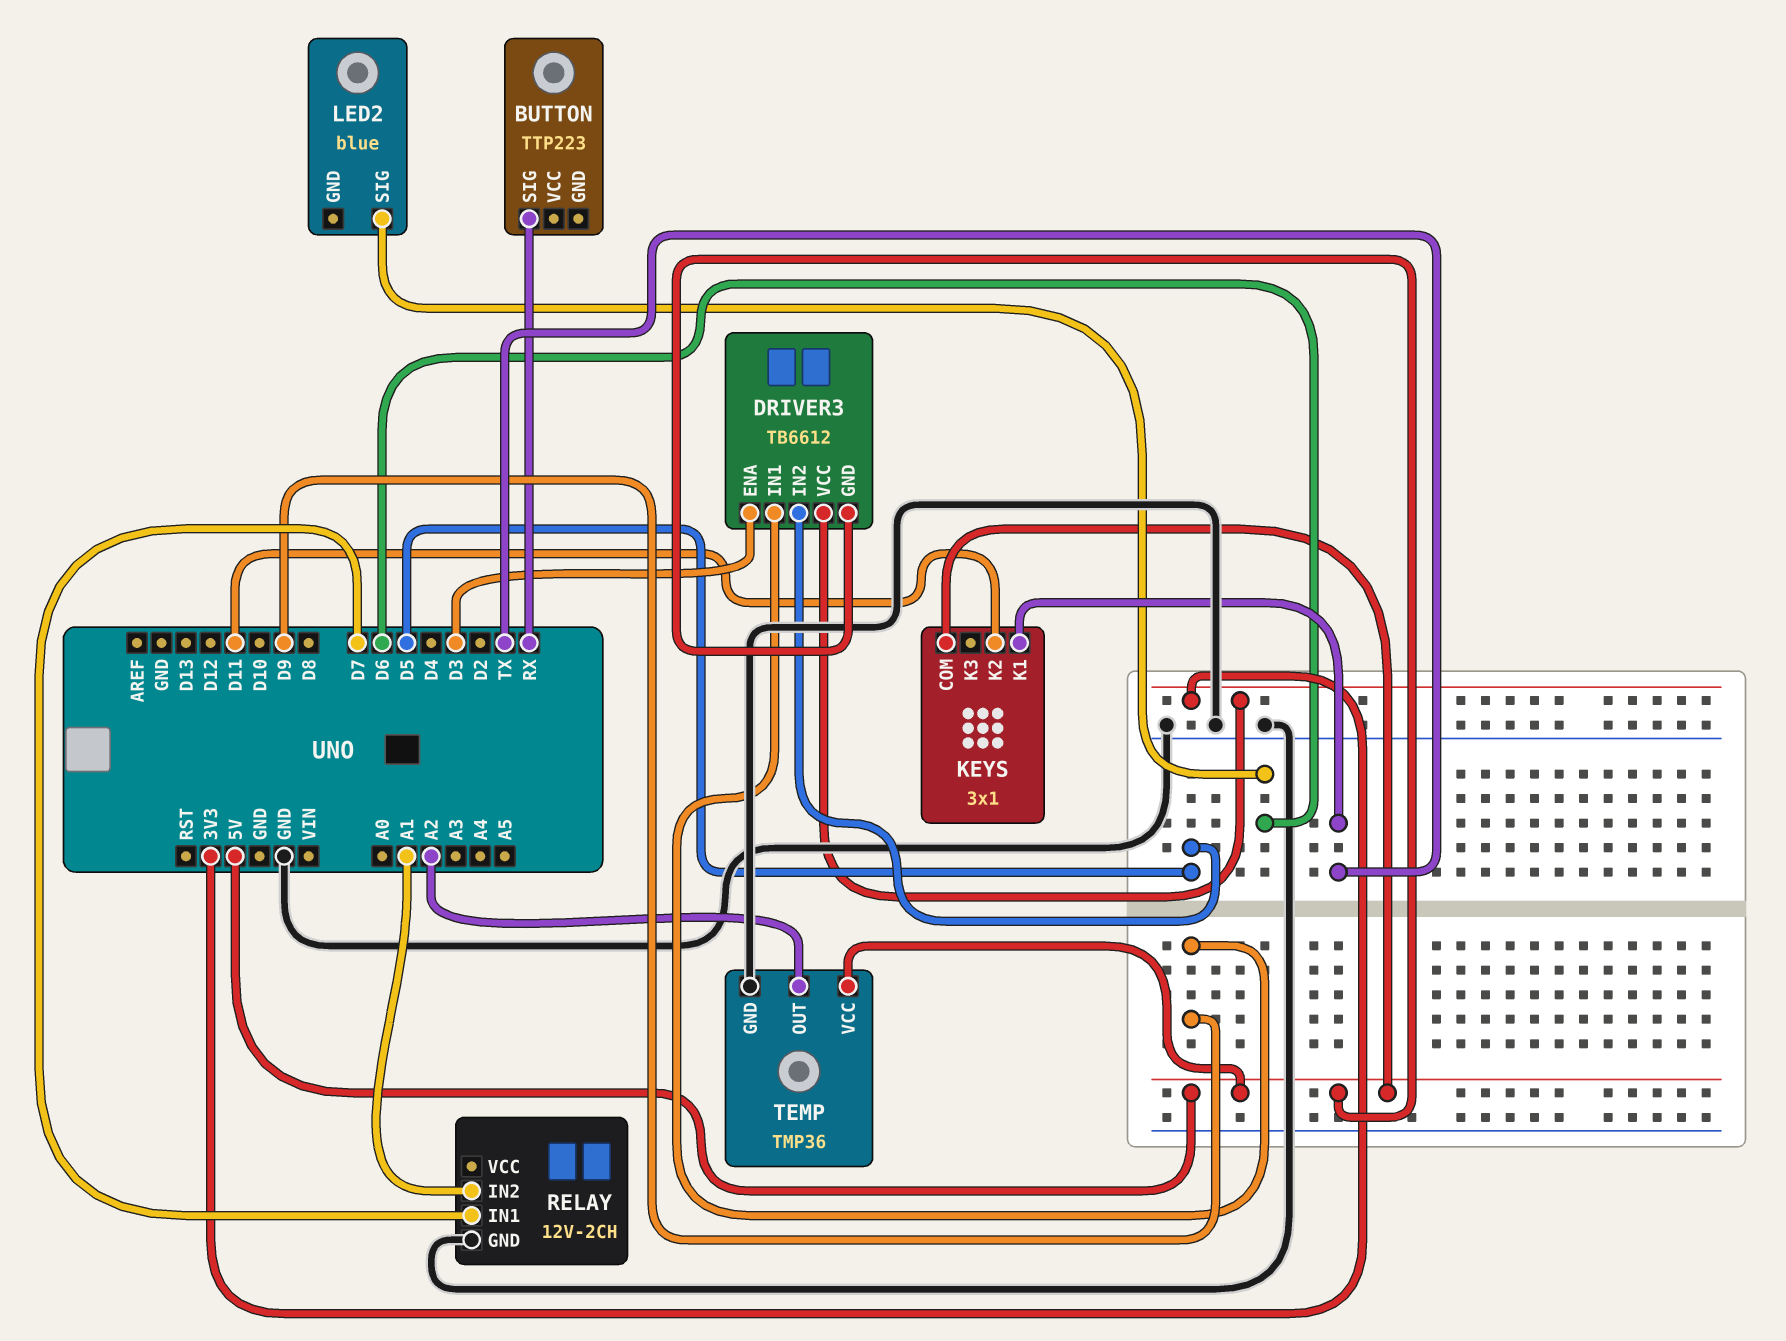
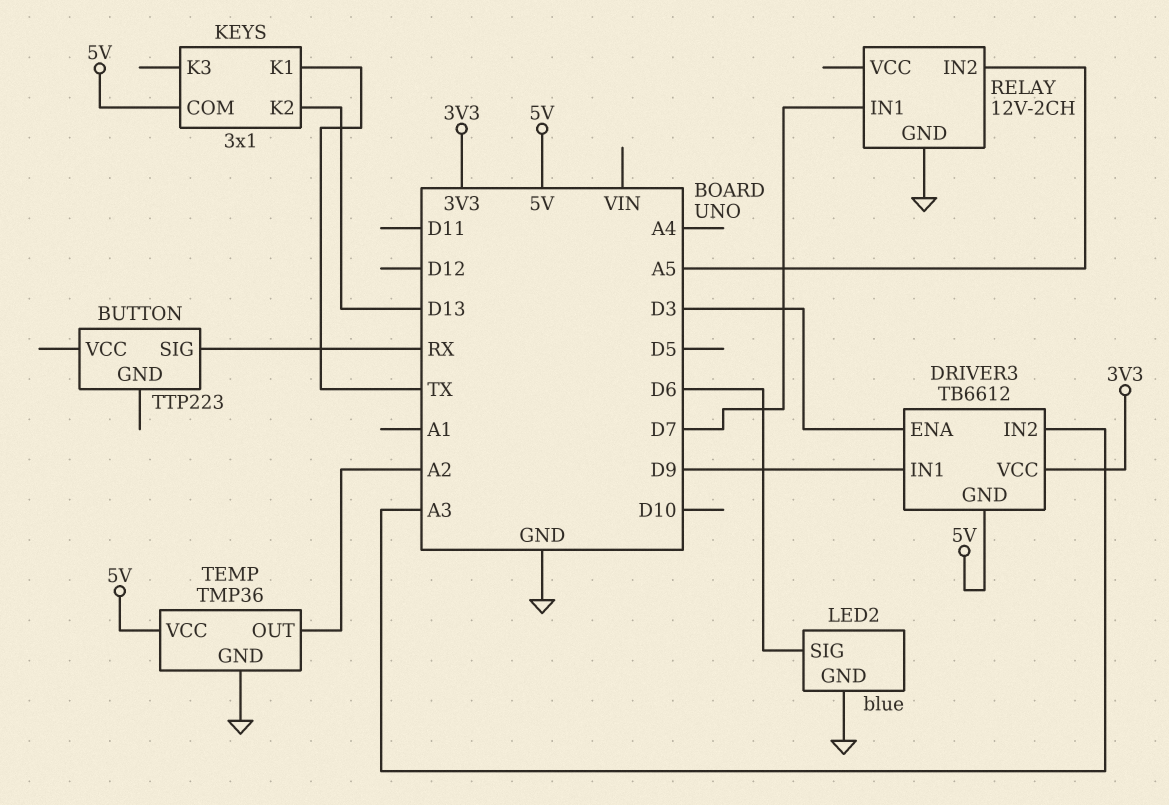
DRIVER3 pin IN2: D5 -> A3
KEYS pin K2: D11 -> D13
LED2 pin GND: none -> GND
RELAY pin IN2: A1 -> A5

